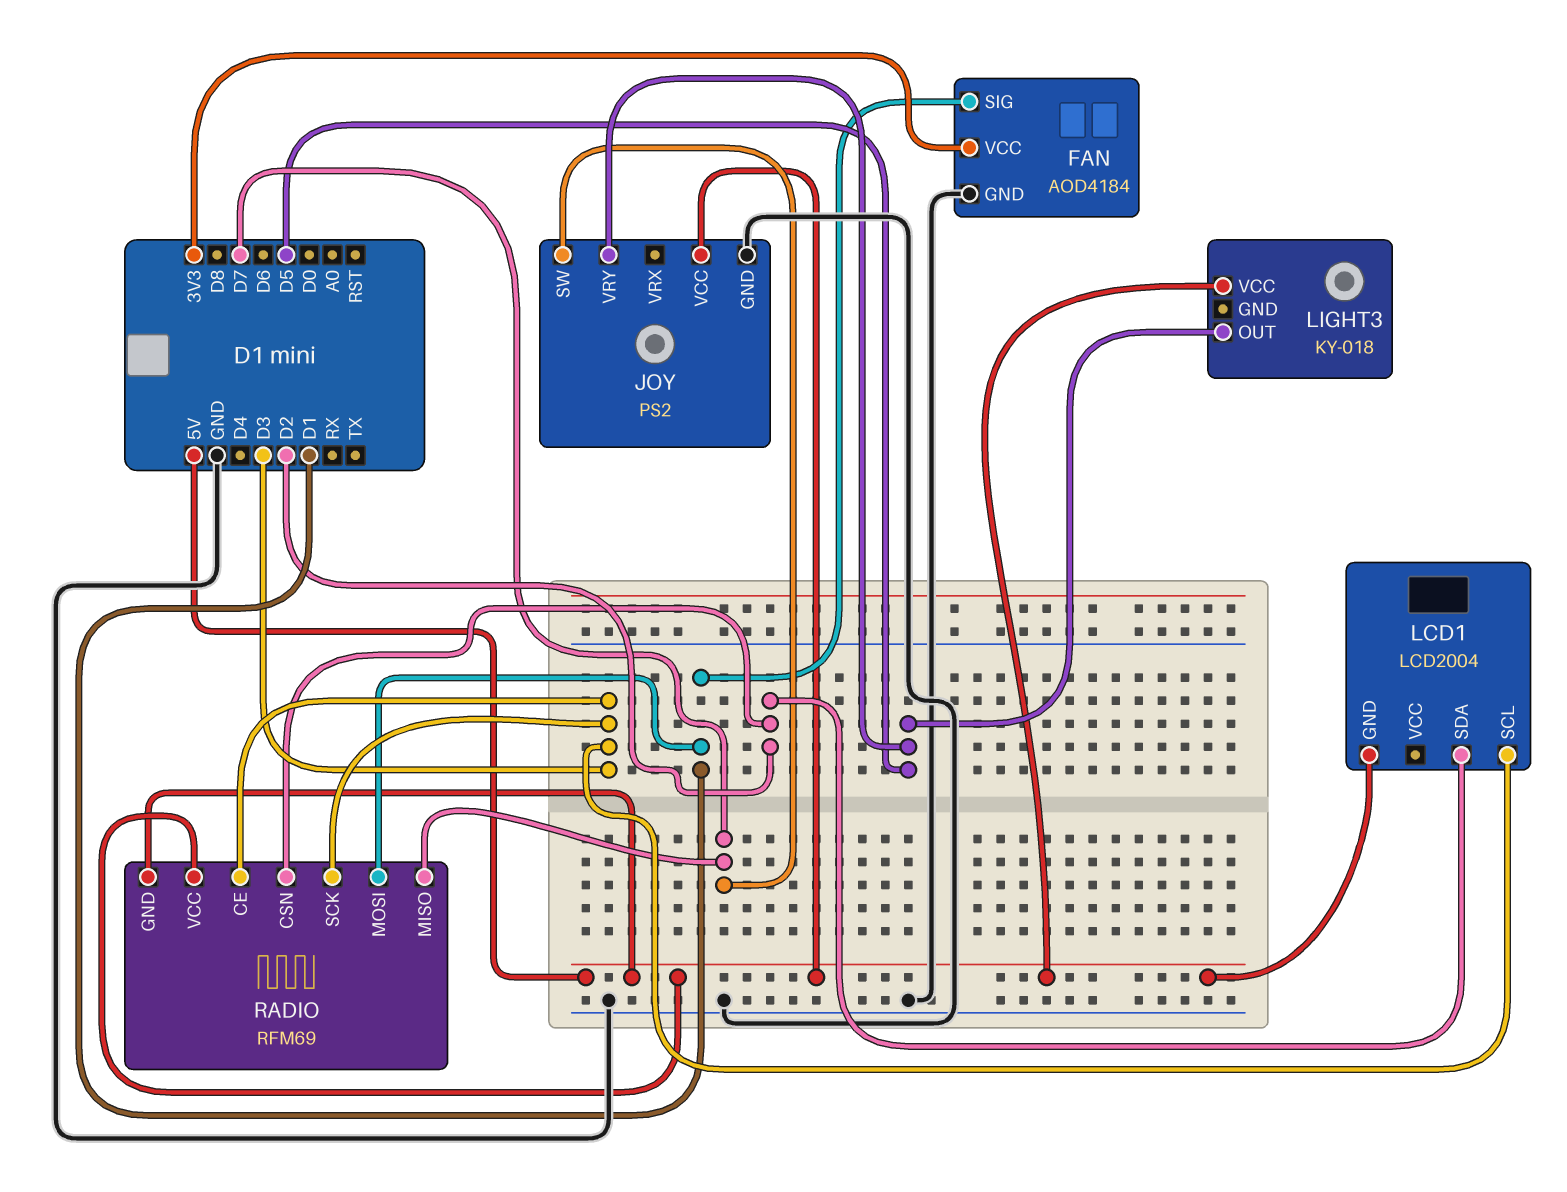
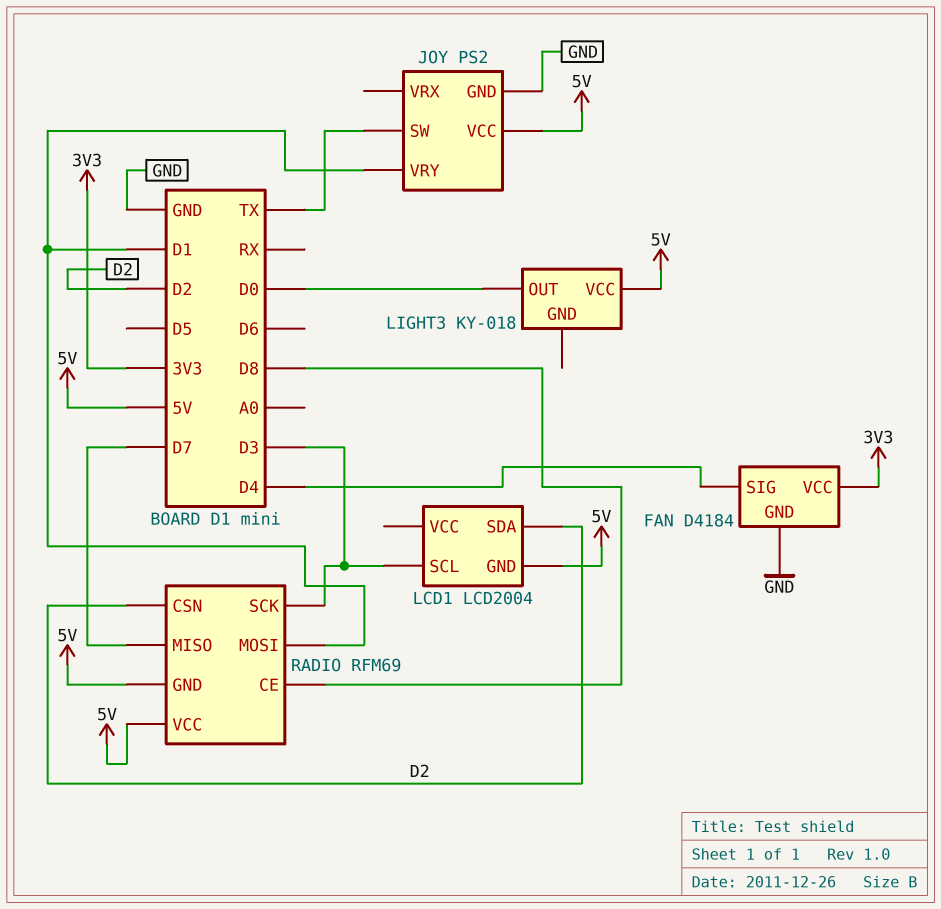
FAN: AOD4184 -> D4184
FAN pin SIG: D1 -> D4
JOY pin SW: D7 -> TX
JOY pin VRY: D5 -> D1
LIGHT3 pin OUT: D5 -> D0
RADIO pin CE: D3 -> D8

